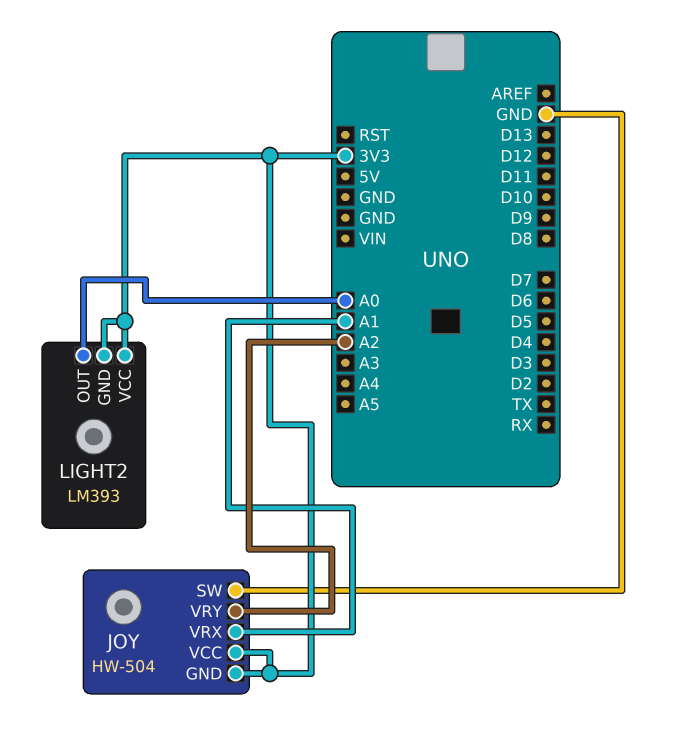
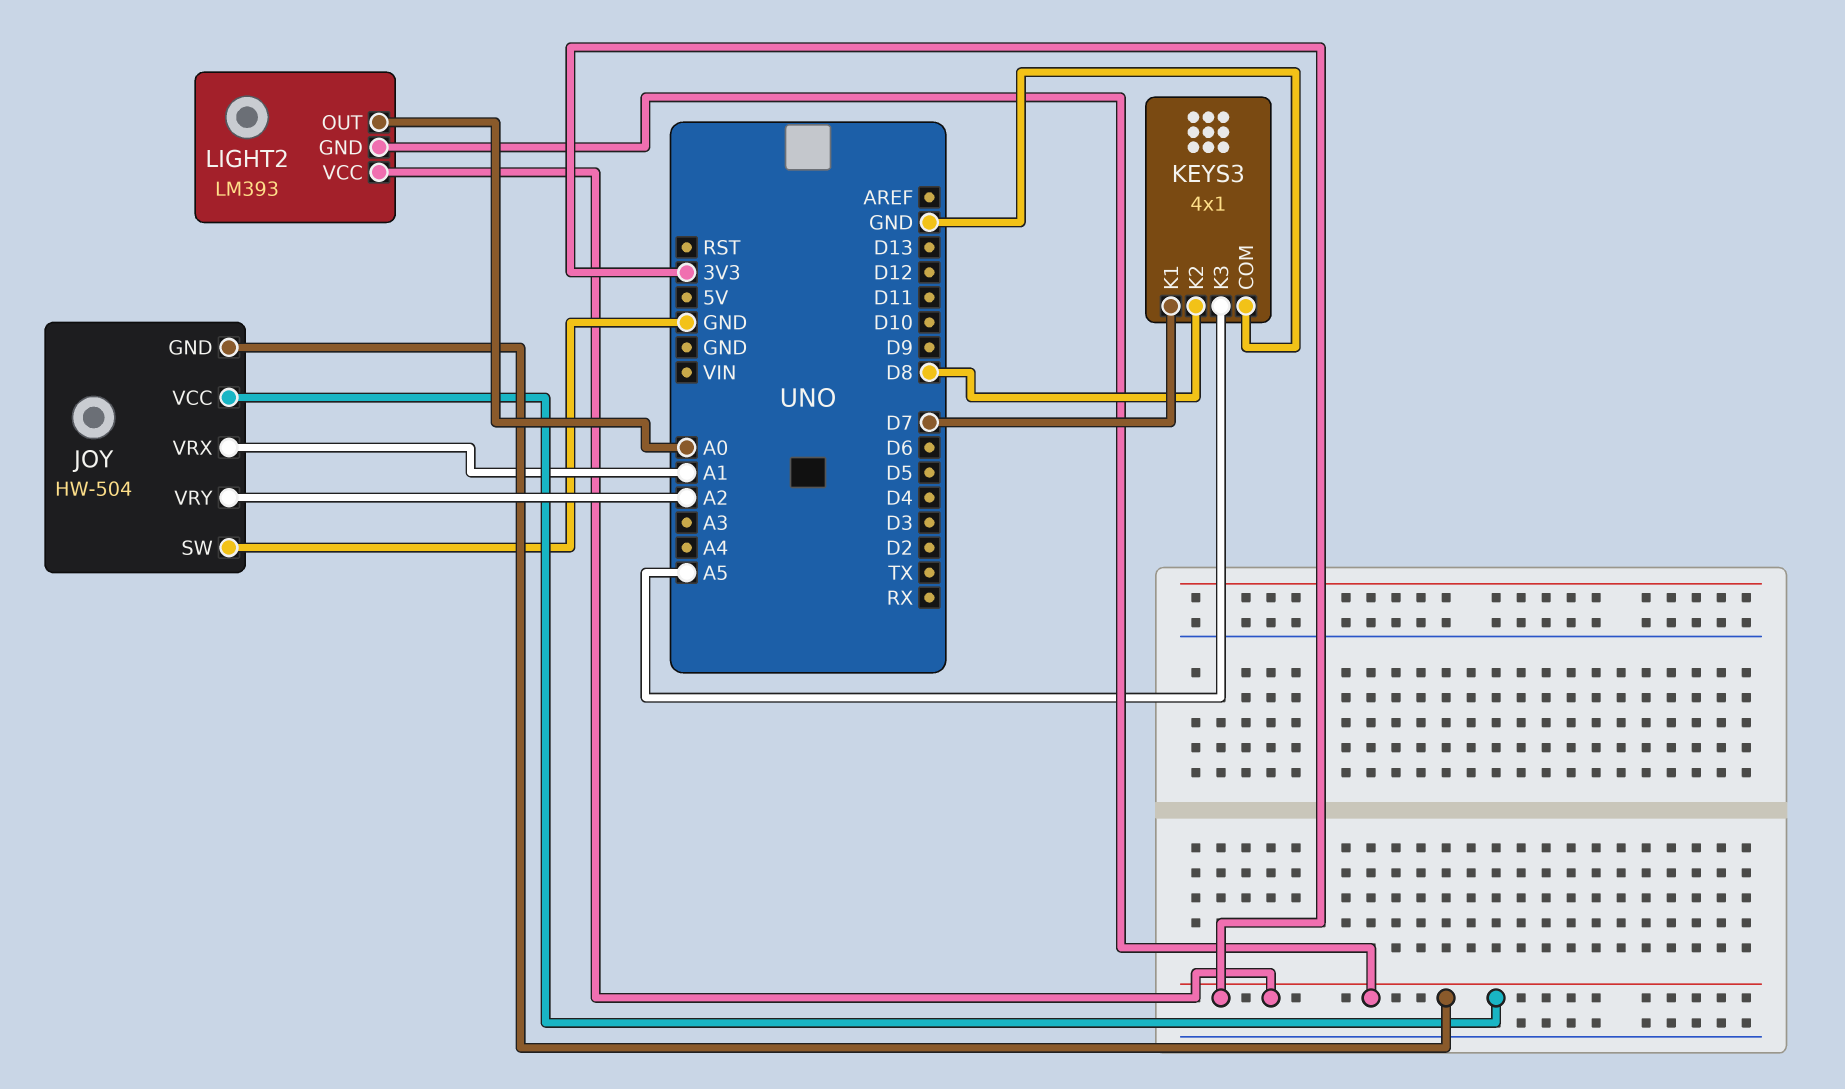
KEYS3: none -> 4x1
KEYS3 pin COM: none -> GND
KEYS3 pin K1: none -> D7
KEYS3 pin K2: none -> D8
KEYS3 pin K3: none -> A5

